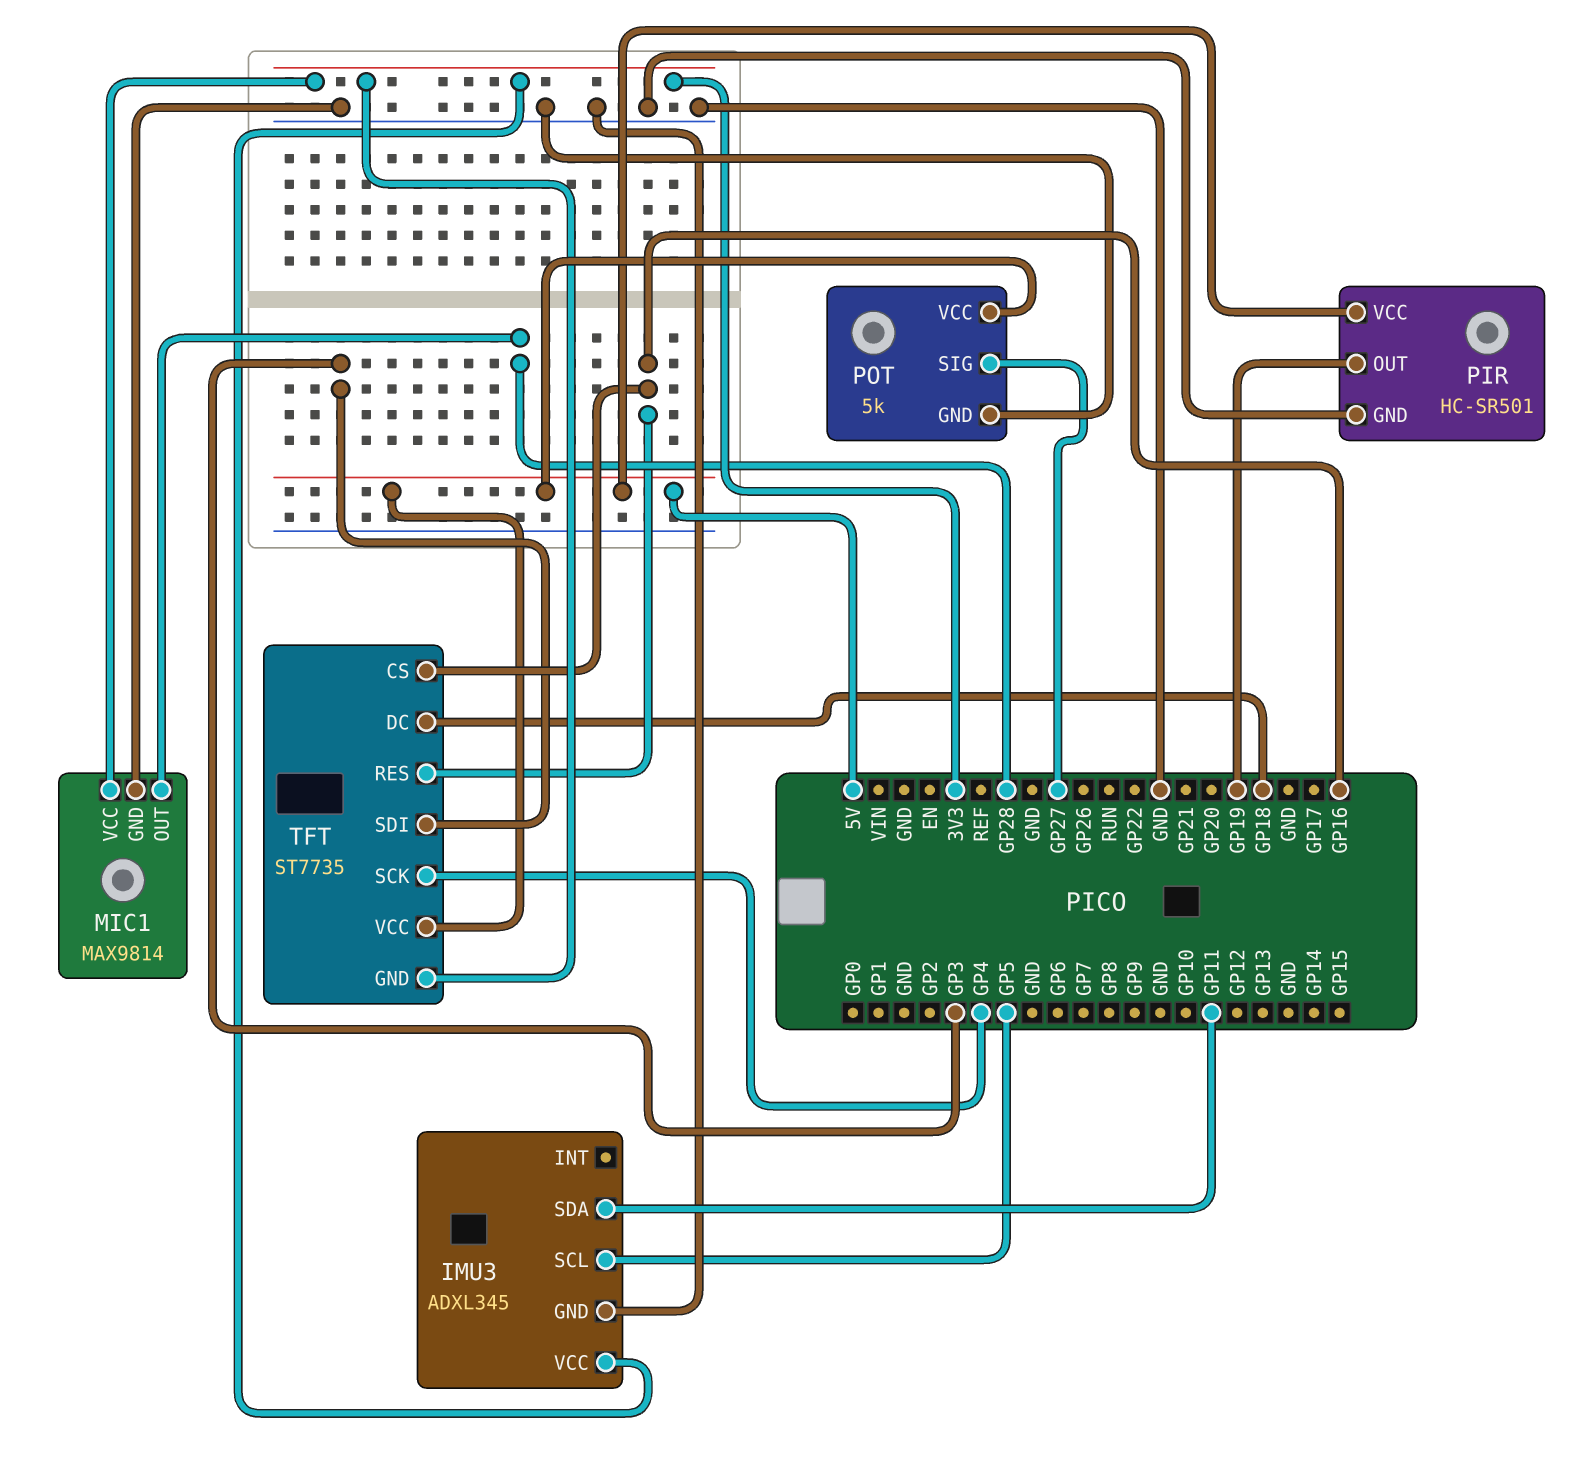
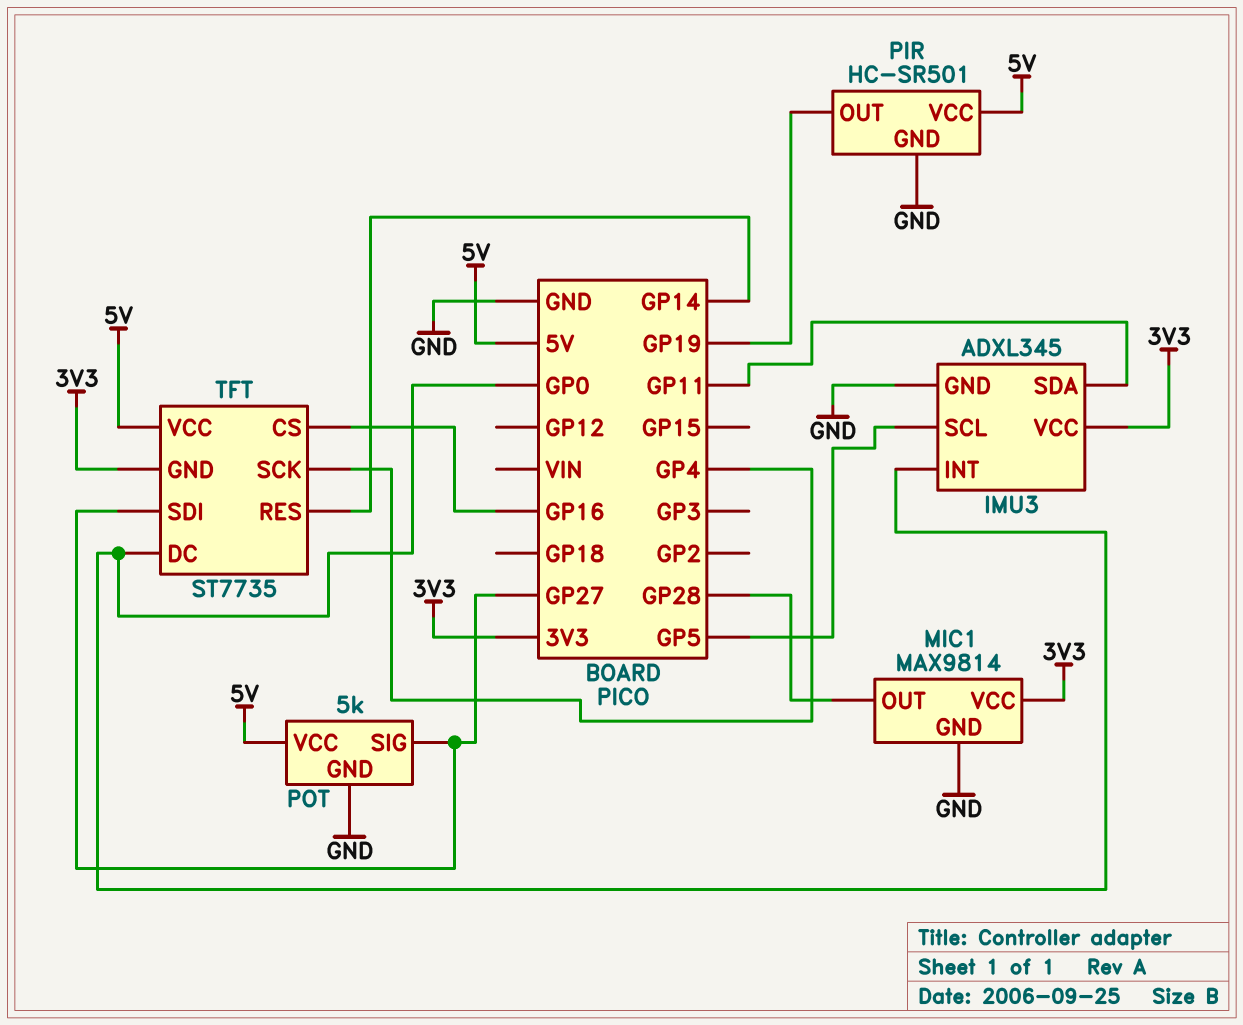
IMU3 pin INT: none -> GP0
TFT pin DC: GP18 -> GP0
TFT pin RES: GP16 -> GP14
TFT pin SDI: GP3 -> GP27

